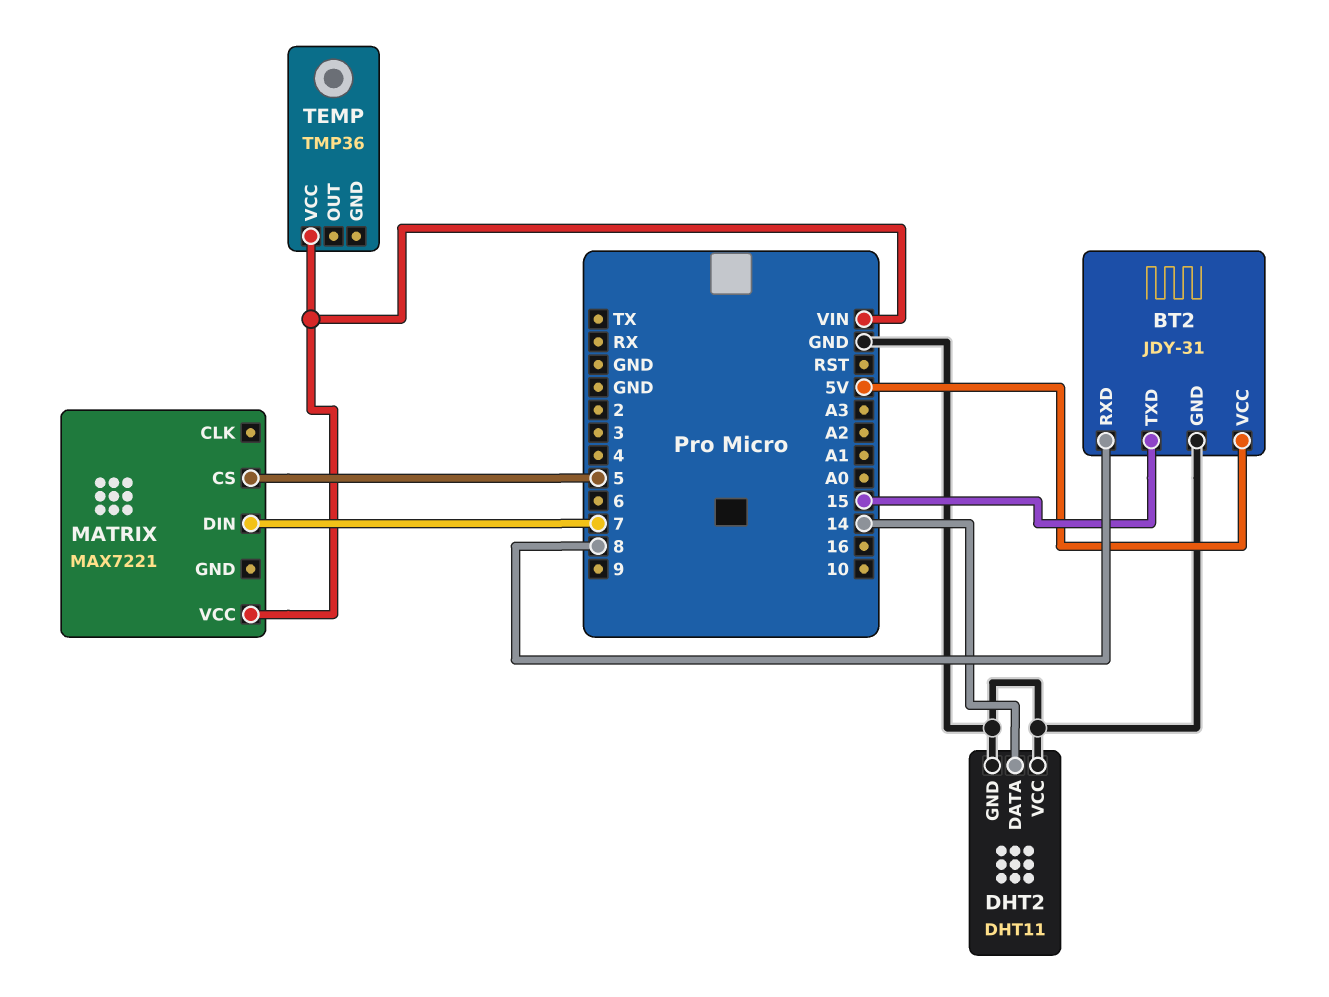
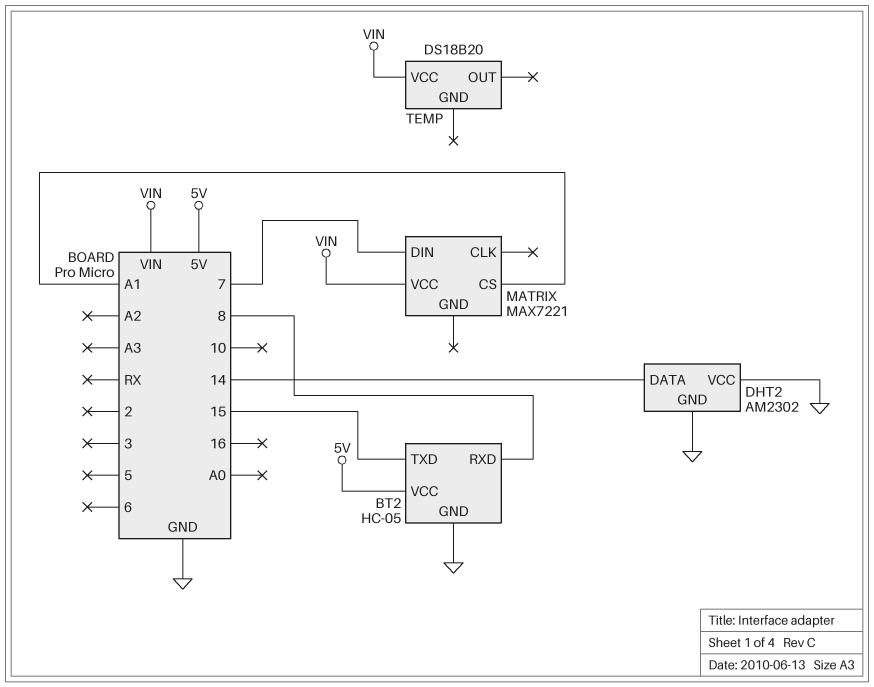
BT2: JDY-31 -> HC-05
DHT2: DHT11 -> AM2302
MATRIX pin CS: 5 -> A1
TEMP: TMP36 -> DS18B20

